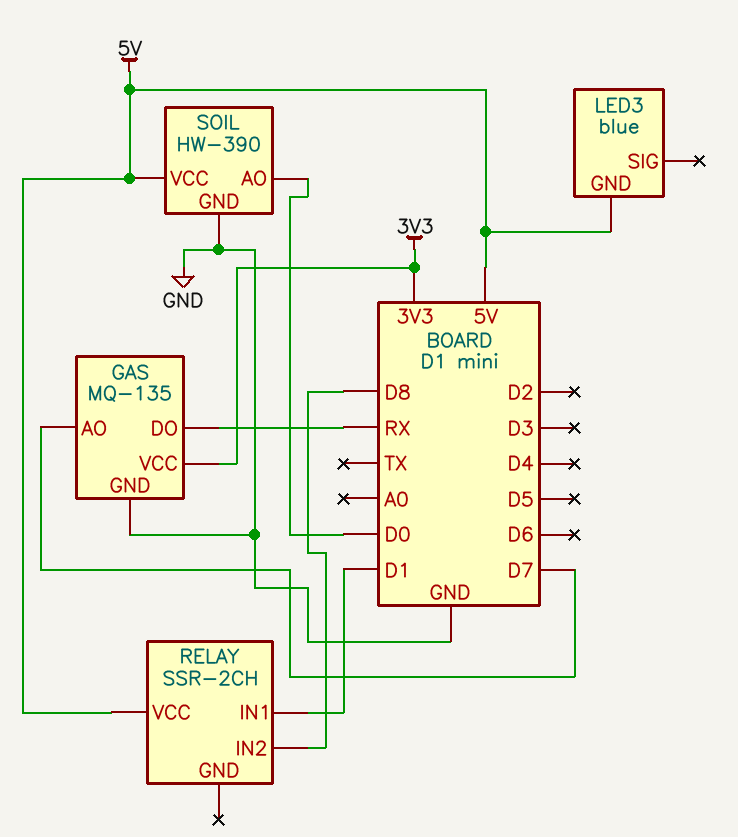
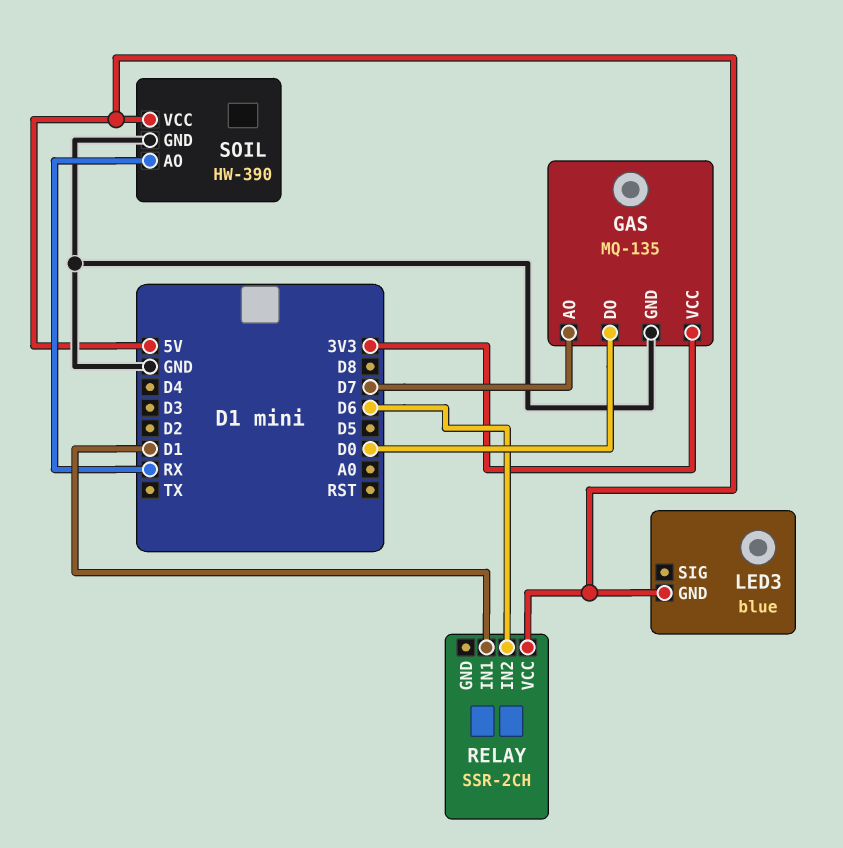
GAS pin DO: RX -> D0
RELAY pin IN2: D8 -> D6
SOIL pin AO: D0 -> RX

